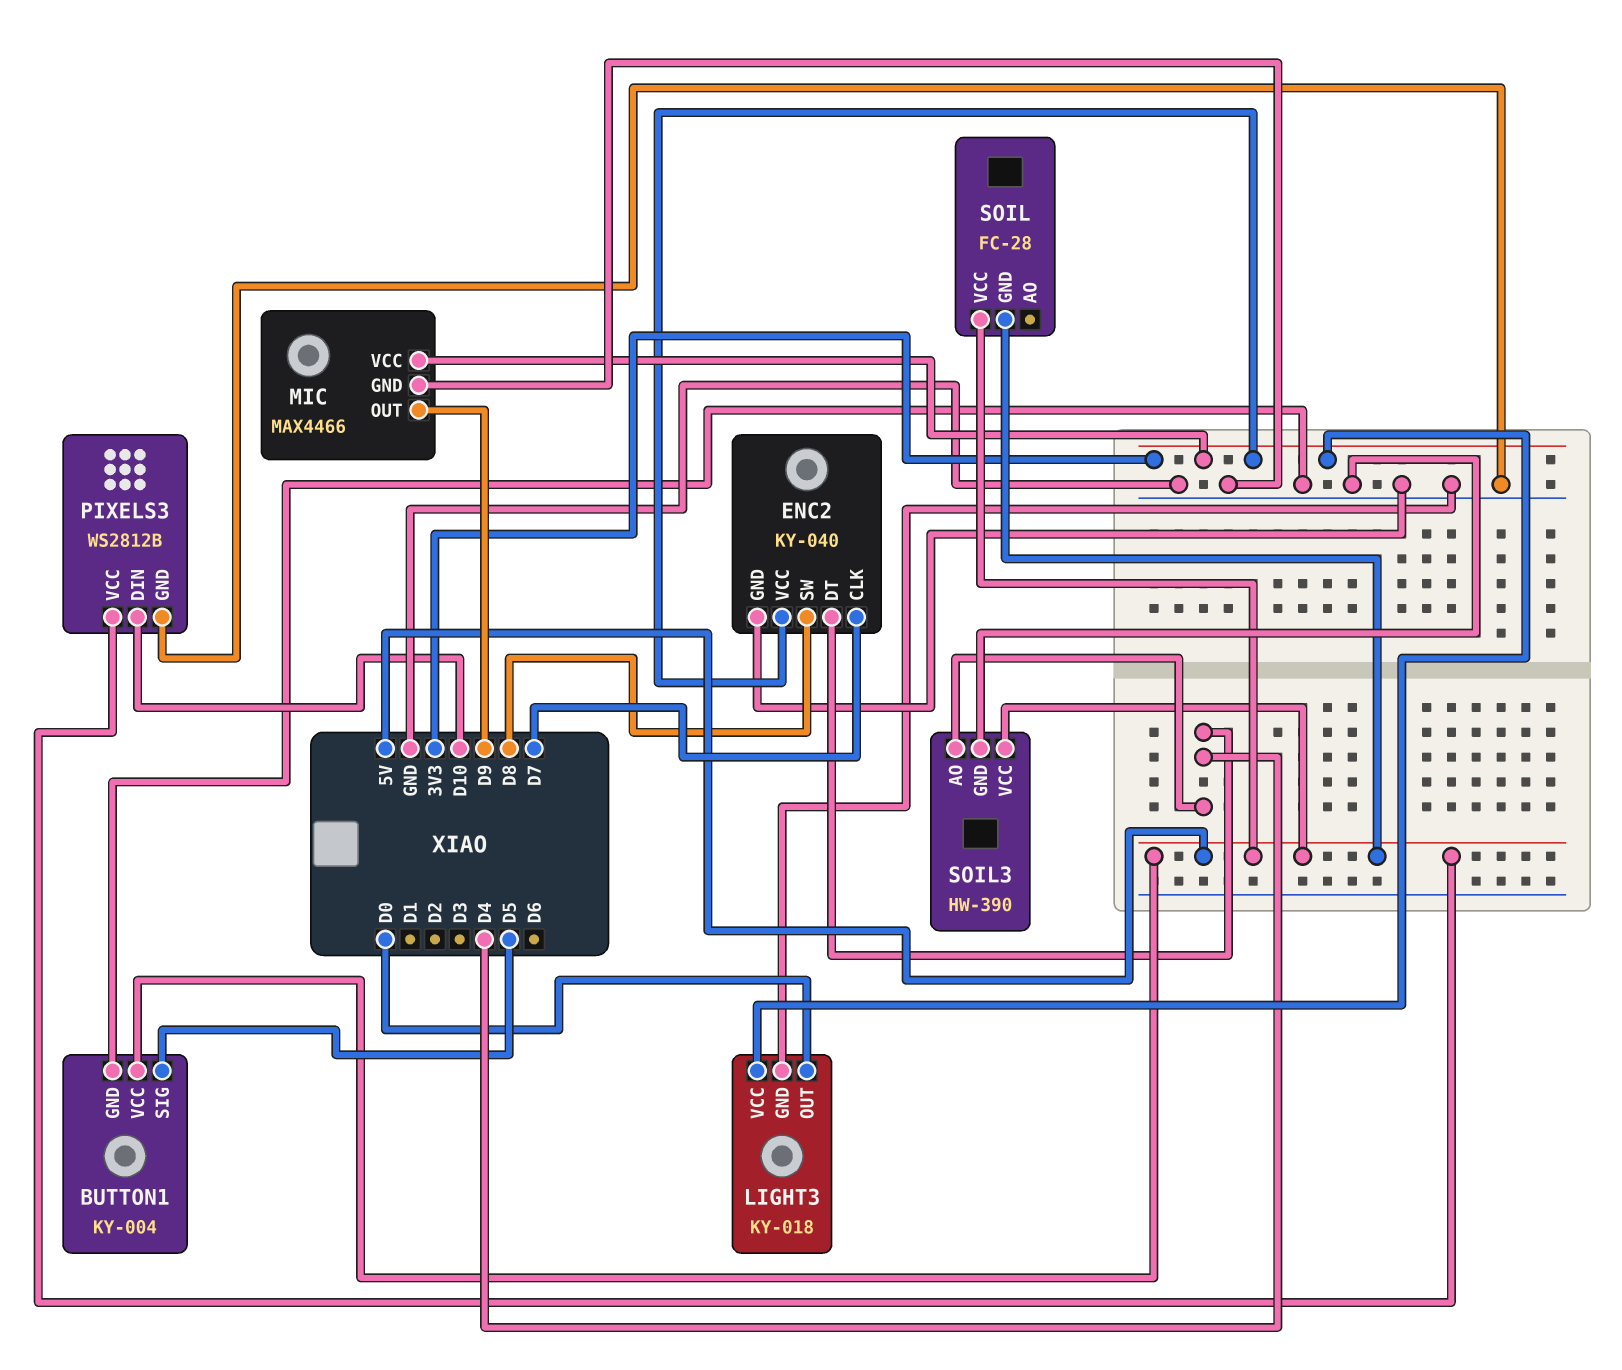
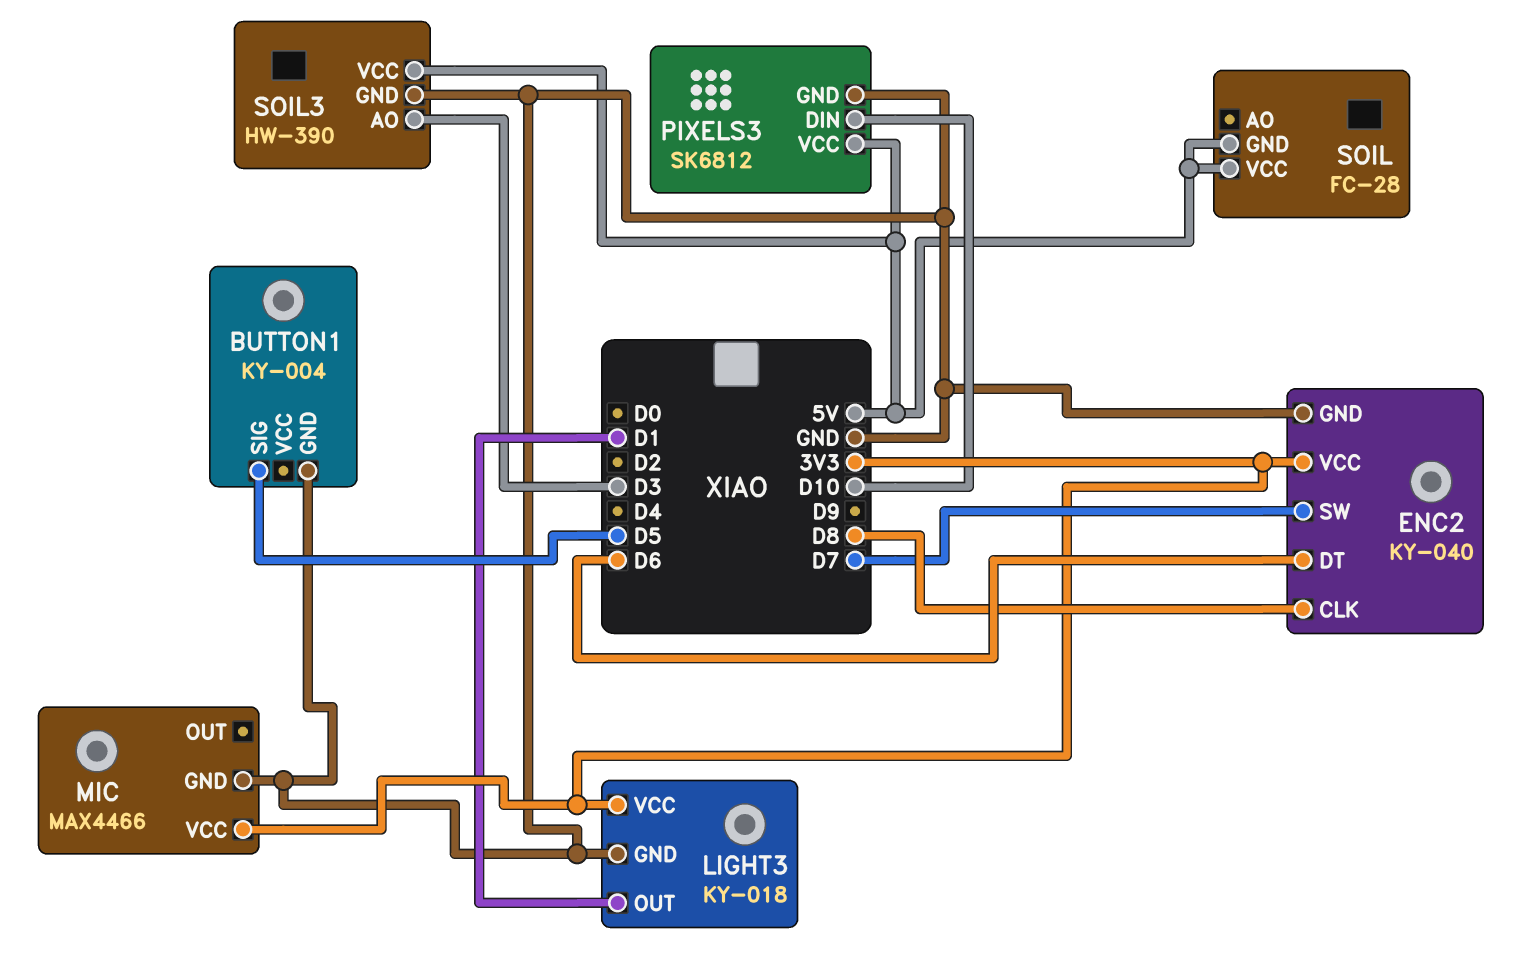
BUTTON1 pin VCC: 5V -> none
ENC2 pin CLK: D7 -> D8
ENC2 pin DT: D4 -> D6
ENC2 pin SW: D8 -> D7
LIGHT3 pin OUT: D0 -> D1
MIC pin OUT: D9 -> none
PIXELS3: WS2812B -> SK6812
SOIL3 pin AO: D4 -> D3

